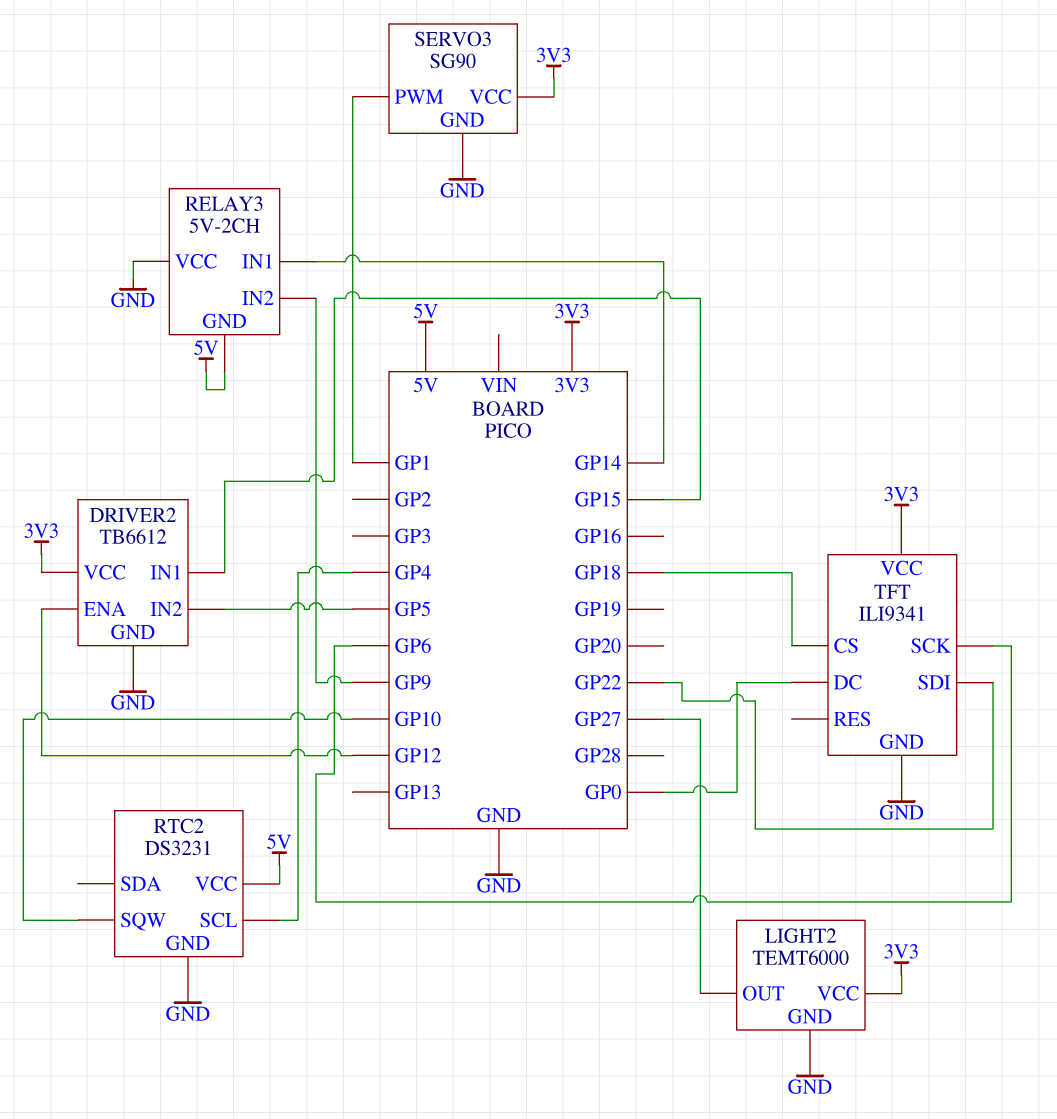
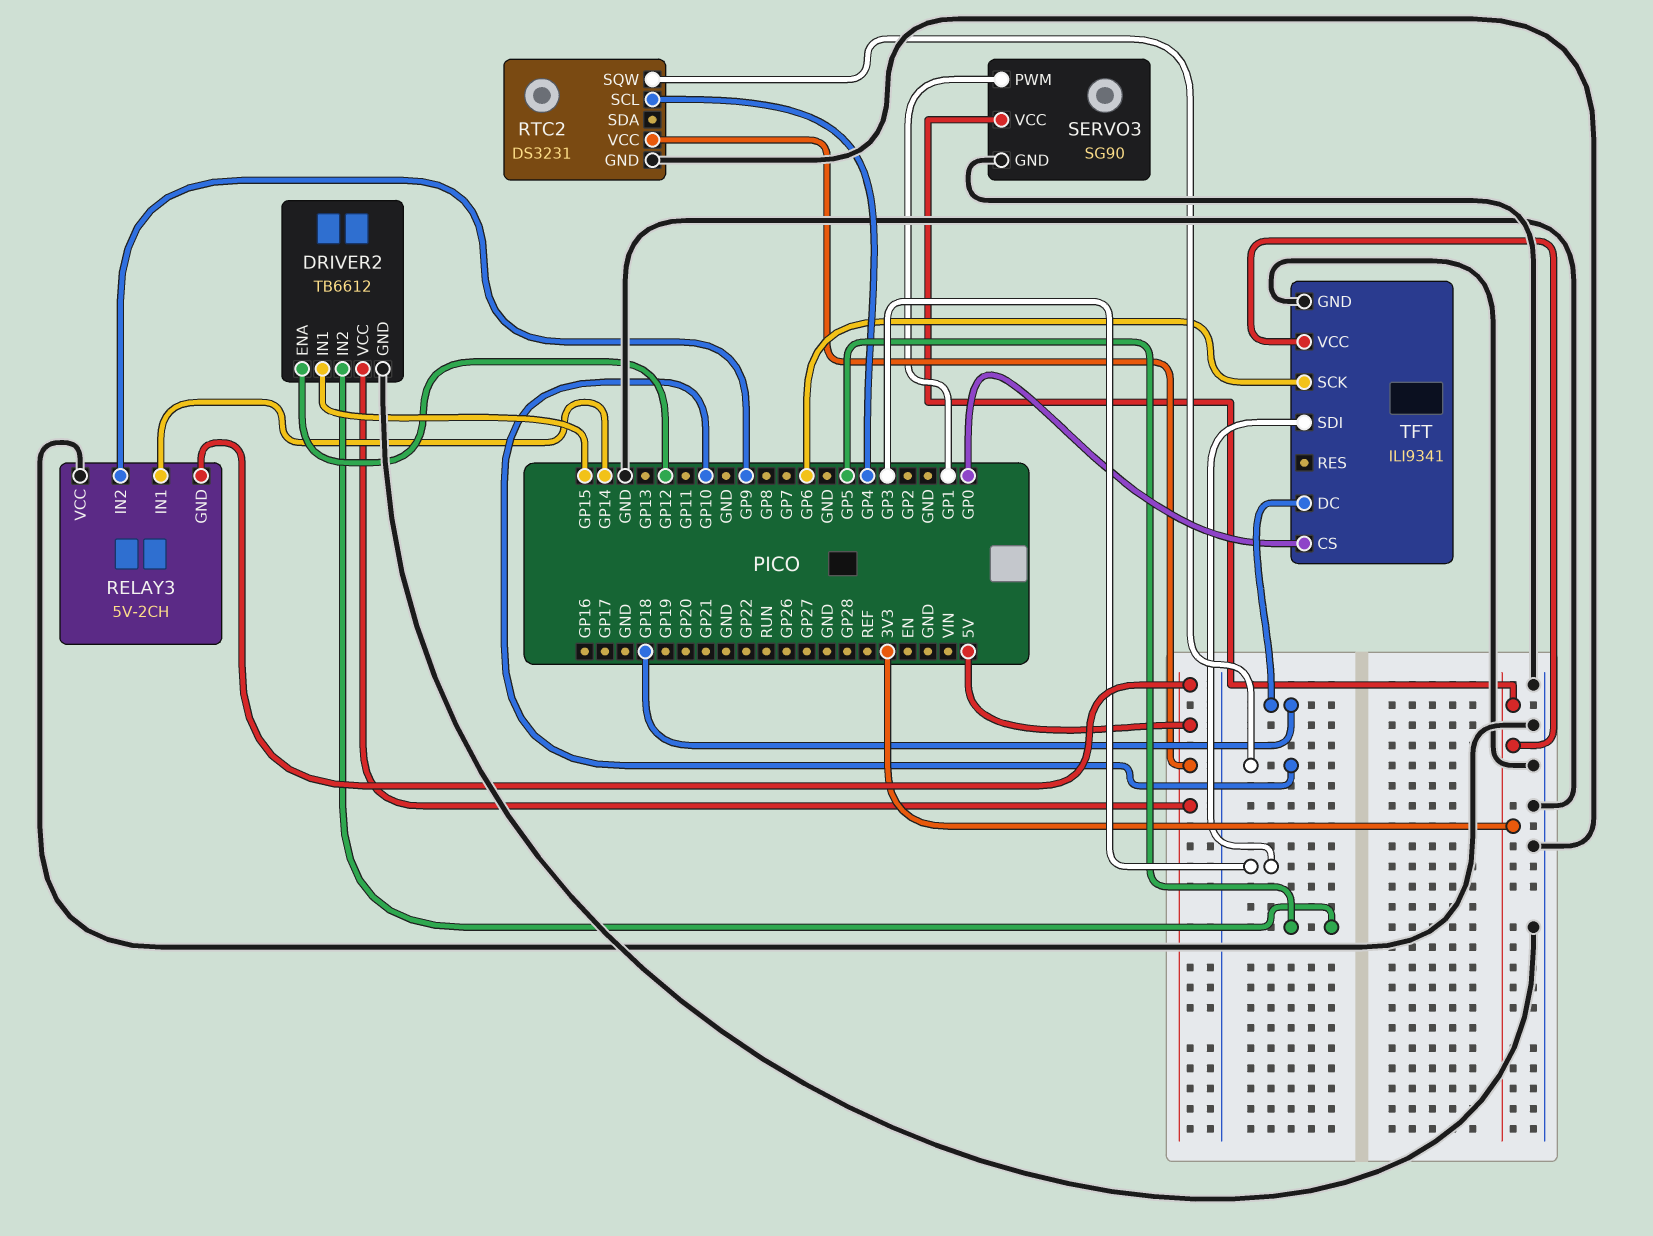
DRIVER2 pin VCC: 3V3 -> 5V
LIGHT2: TEMT6000 -> none
LIGHT2 pin GND: GND -> none
LIGHT2 pin OUT: GP27 -> none
LIGHT2 pin VCC: 3V3 -> none
TFT pin CS: GP18 -> GP0
TFT pin DC: GP0 -> GP18
TFT pin SDI: GP22 -> GP3

